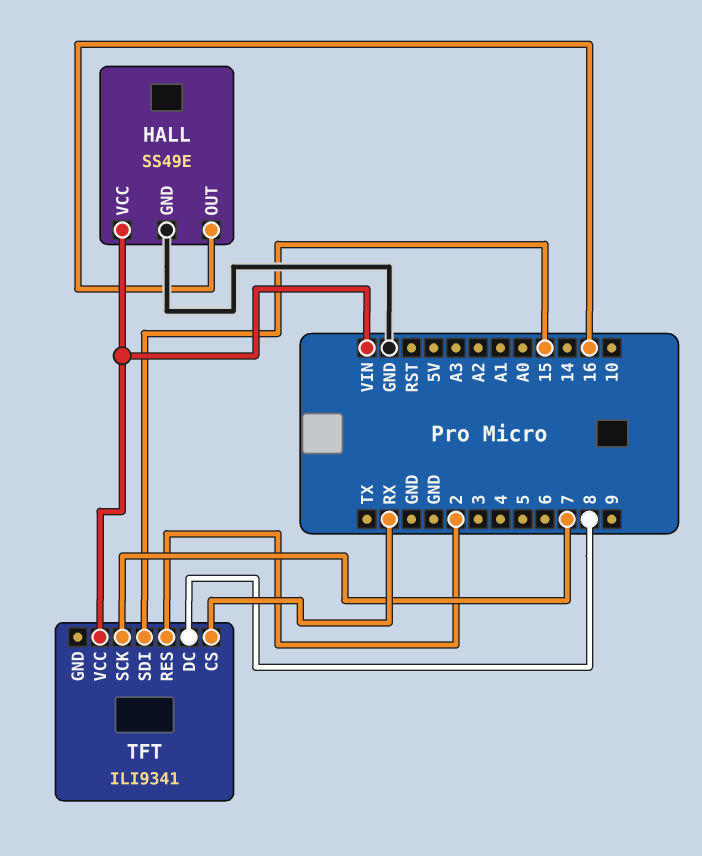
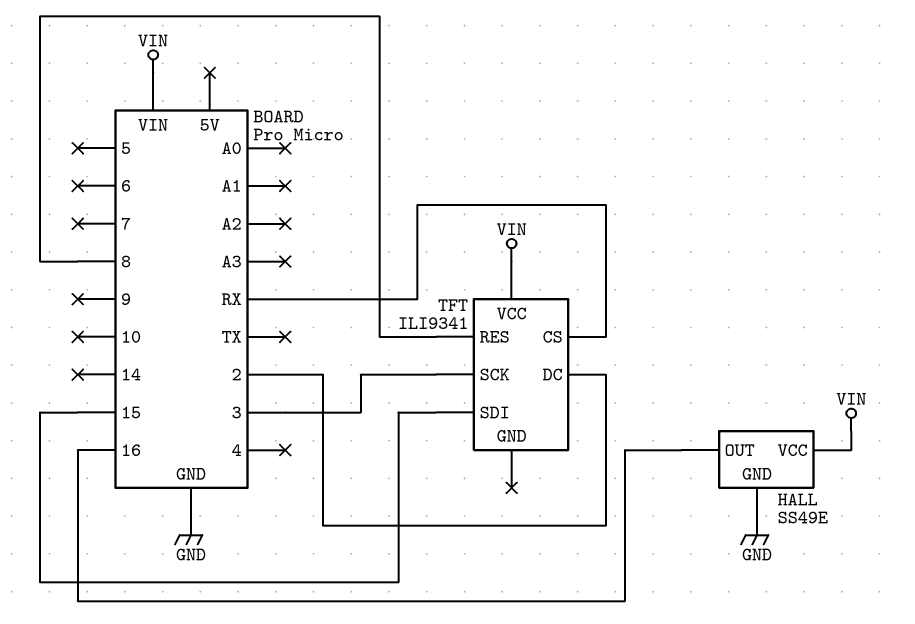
TFT pin DC: 8 -> 2
TFT pin RES: 2 -> 8
TFT pin SCK: 7 -> 3

